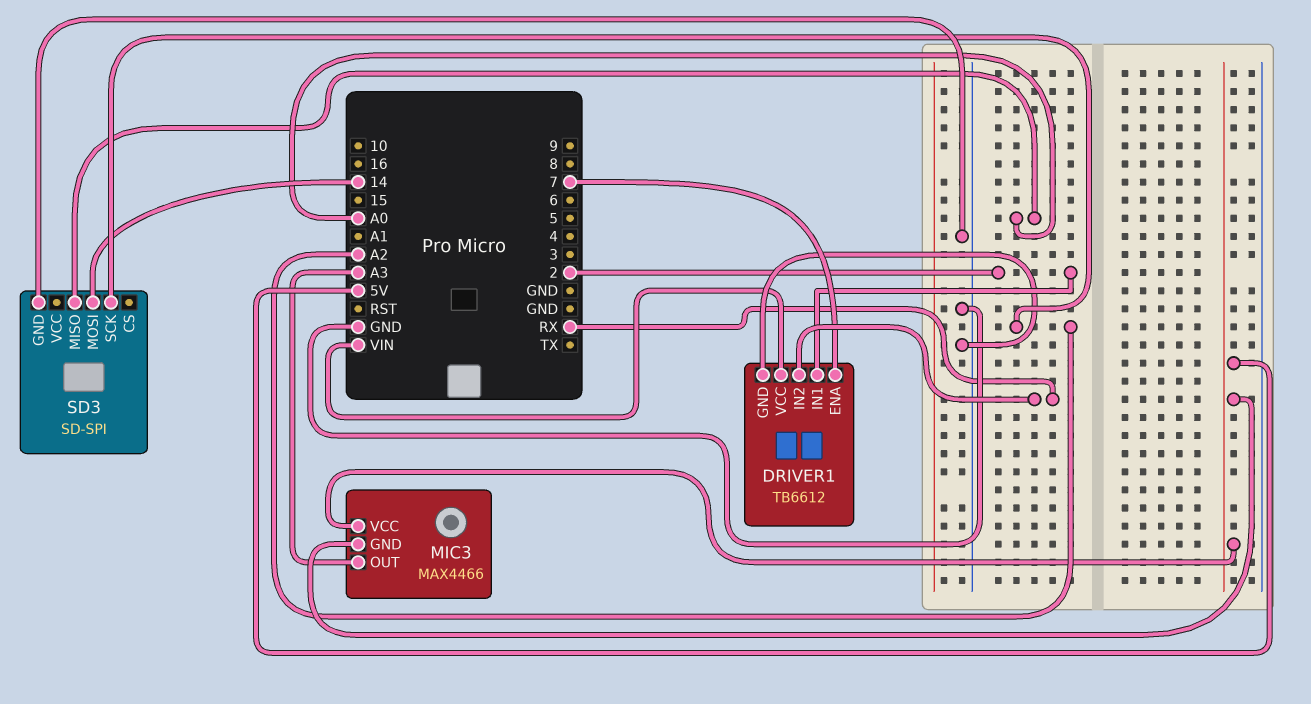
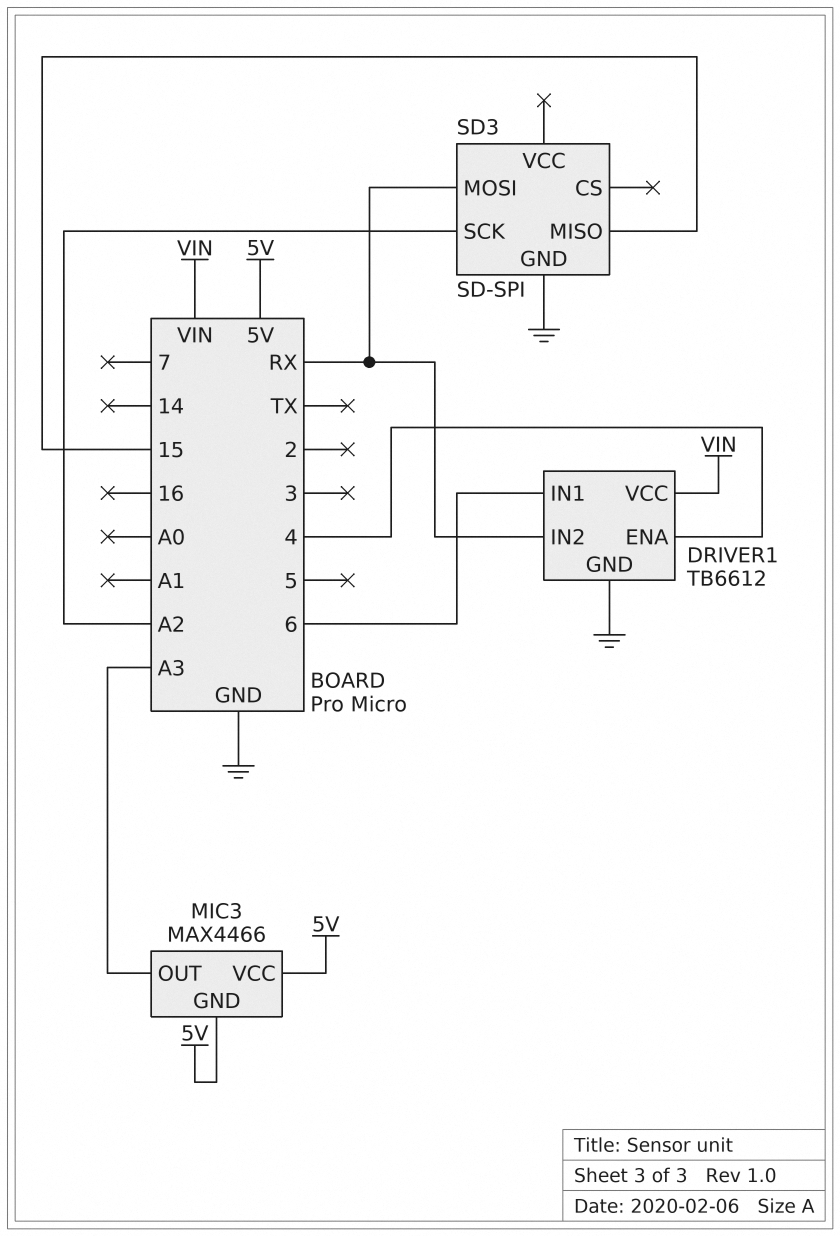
DRIVER1 pin ENA: 7 -> 4
DRIVER1 pin IN1: 2 -> 6
SD3 pin MISO: A0 -> 15
SD3 pin MOSI: 14 -> RX

